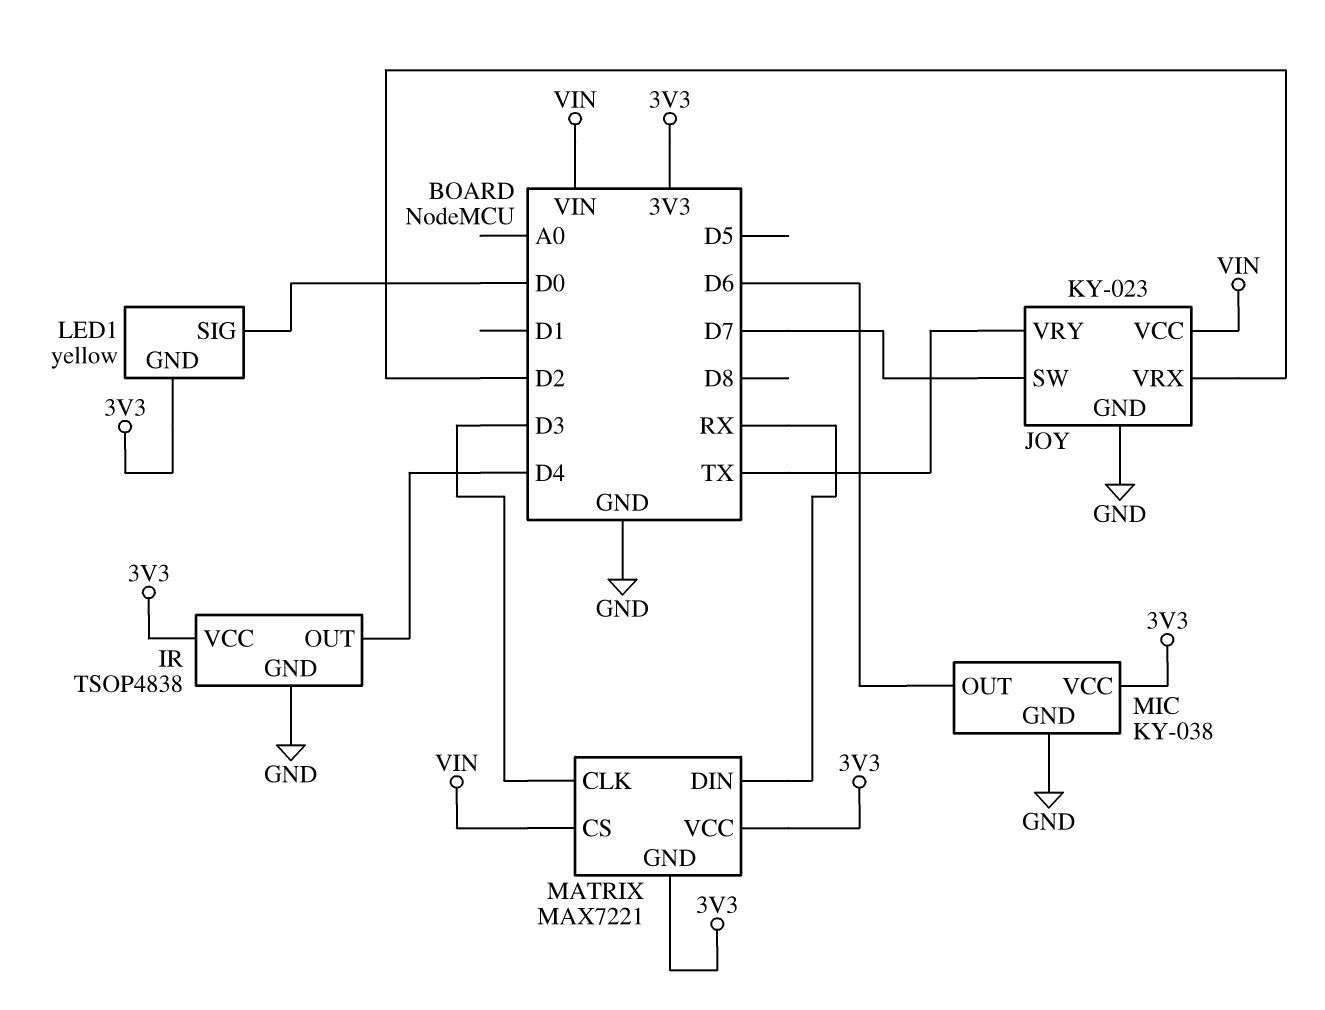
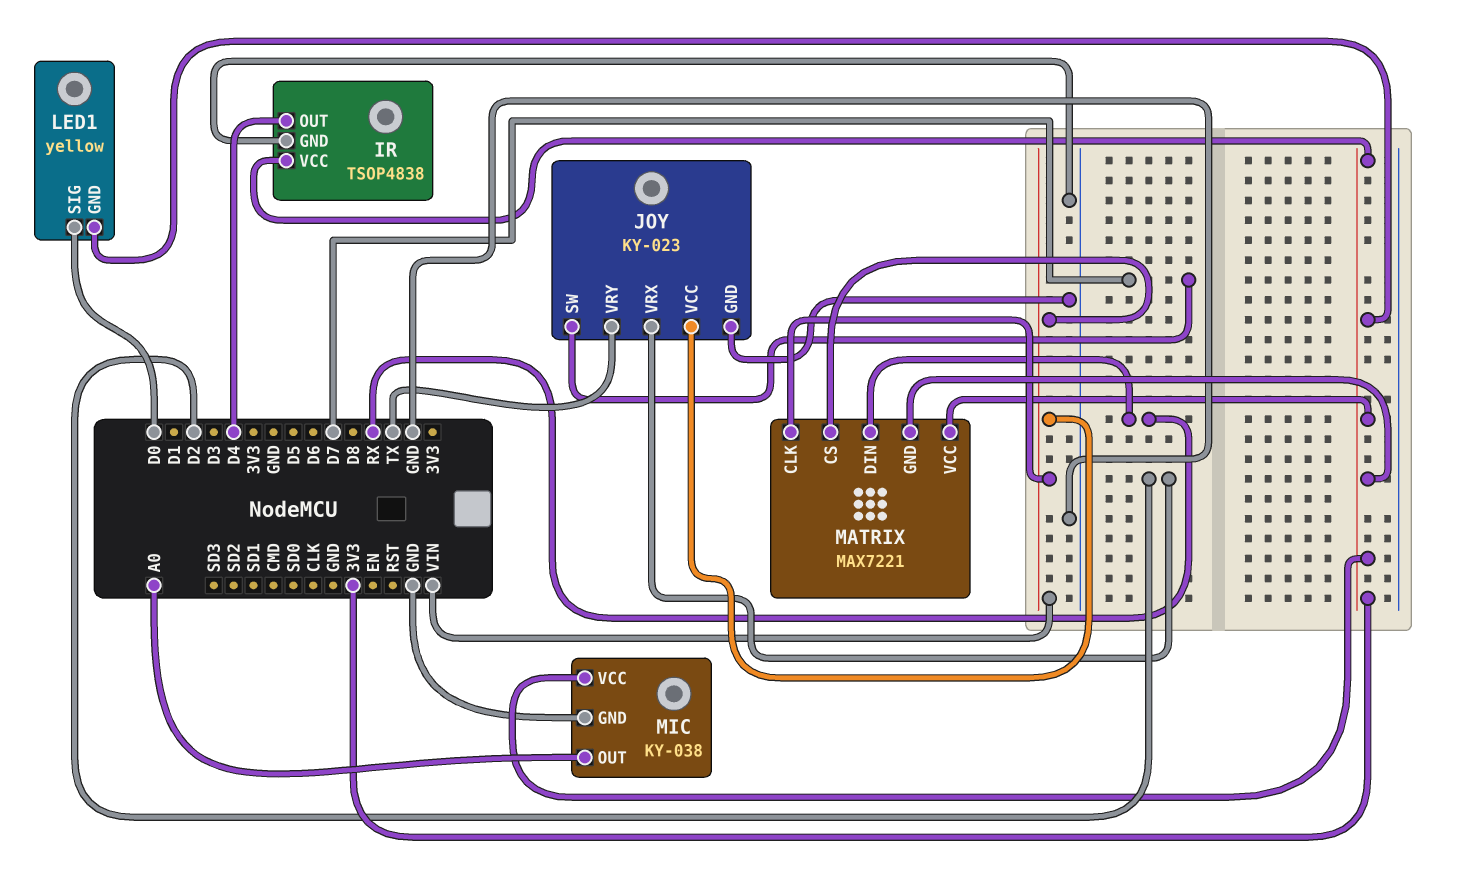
MATRIX pin CLK: D3 -> VIN
MIC pin OUT: D6 -> A0

